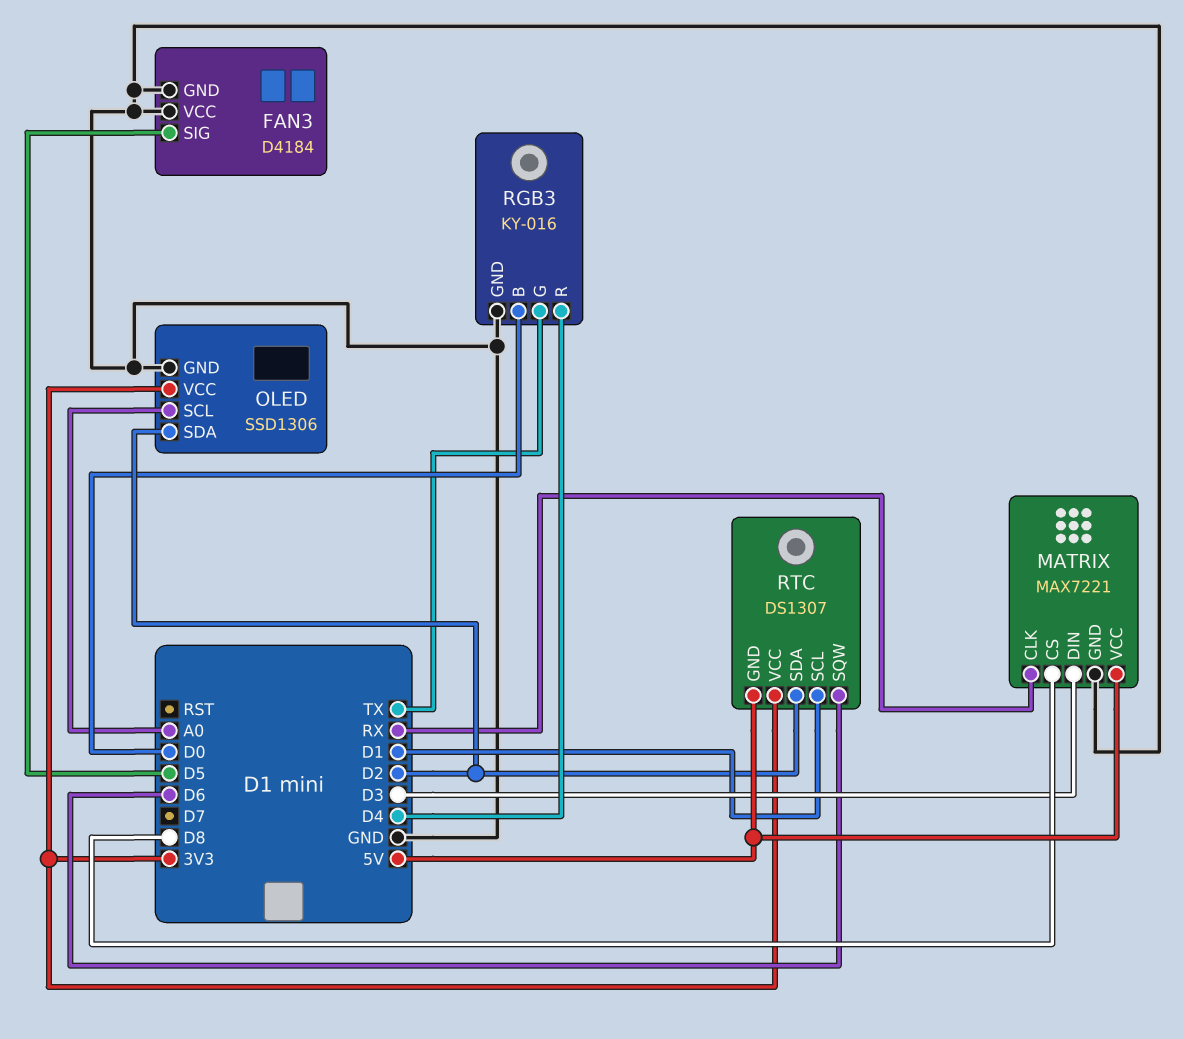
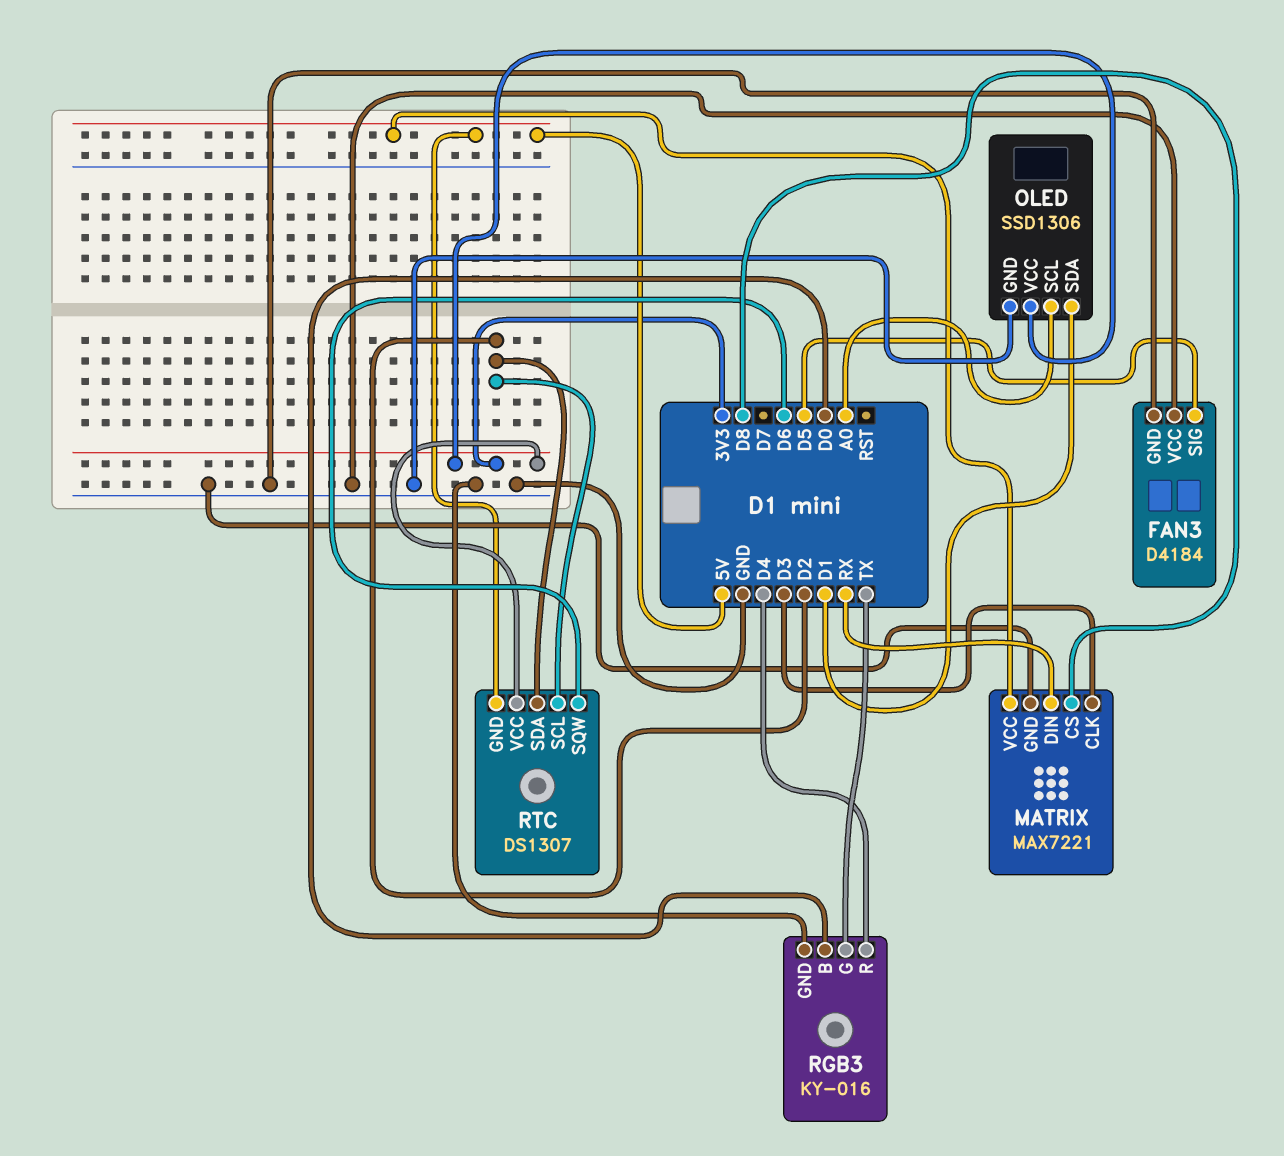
MATRIX pin CLK: RX -> D3
MATRIX pin DIN: D3 -> RX
OLED pin SDA: D2 -> D1
RTC pin SCL: D1 -> D2

